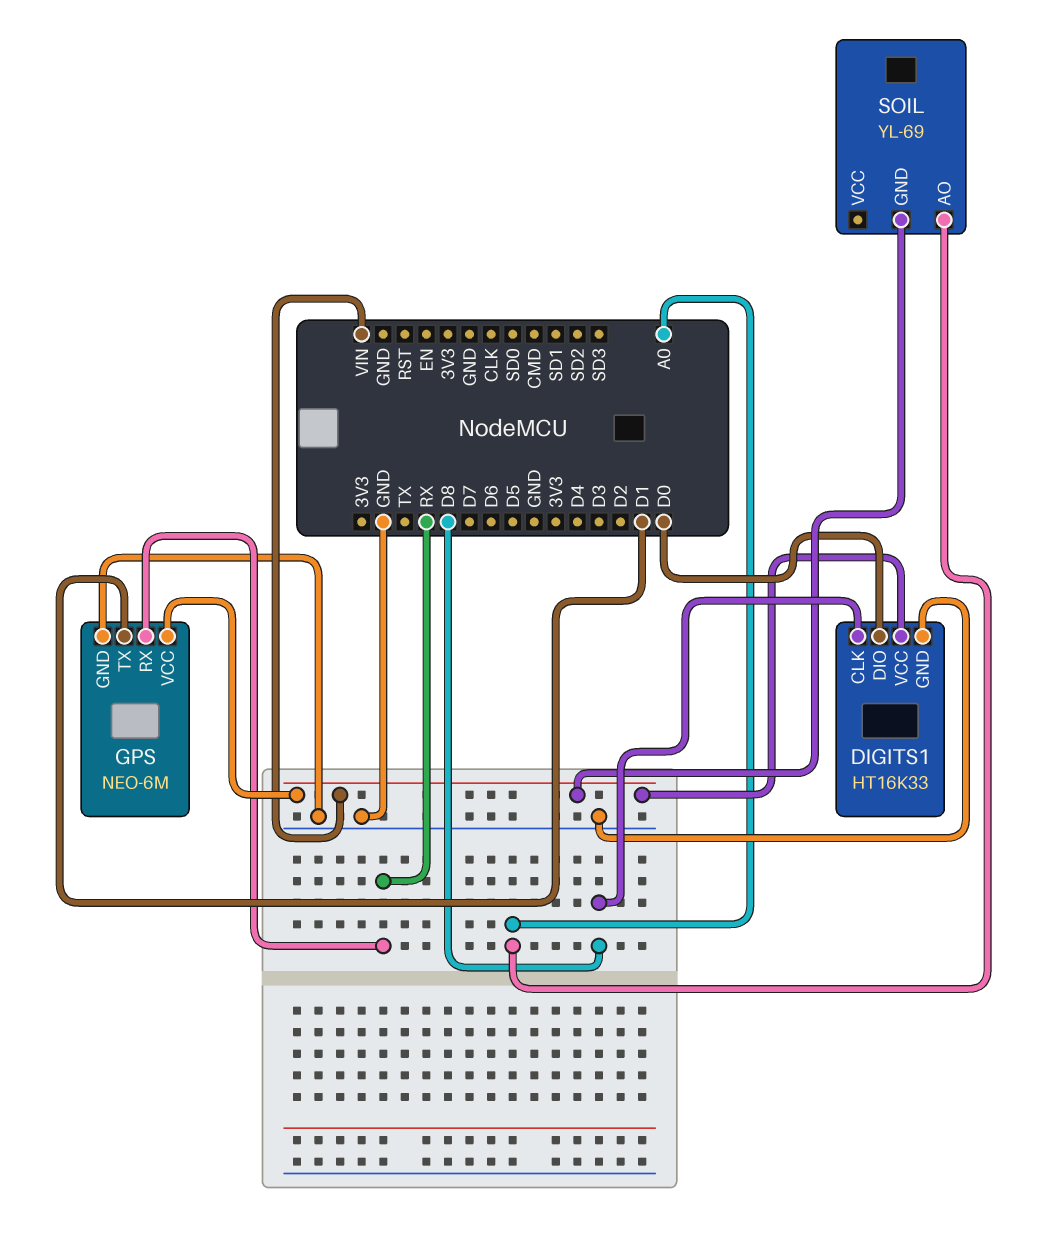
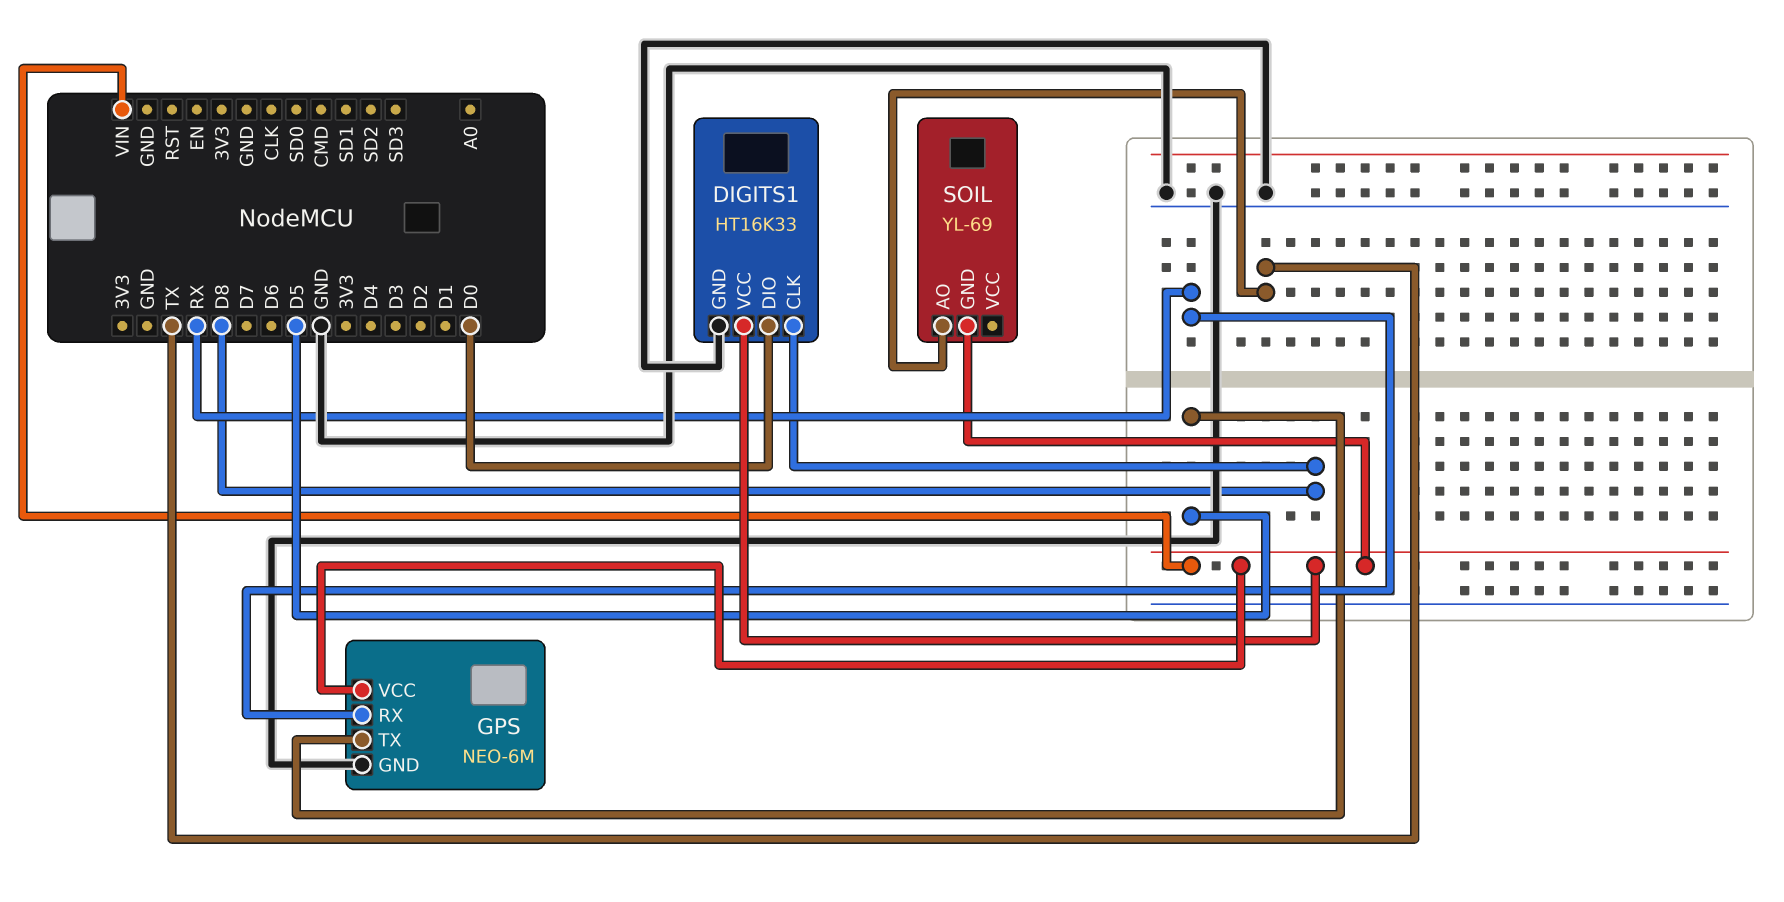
GPS pin TX: D1 -> D5
SOIL pin AO: A0 -> TX

